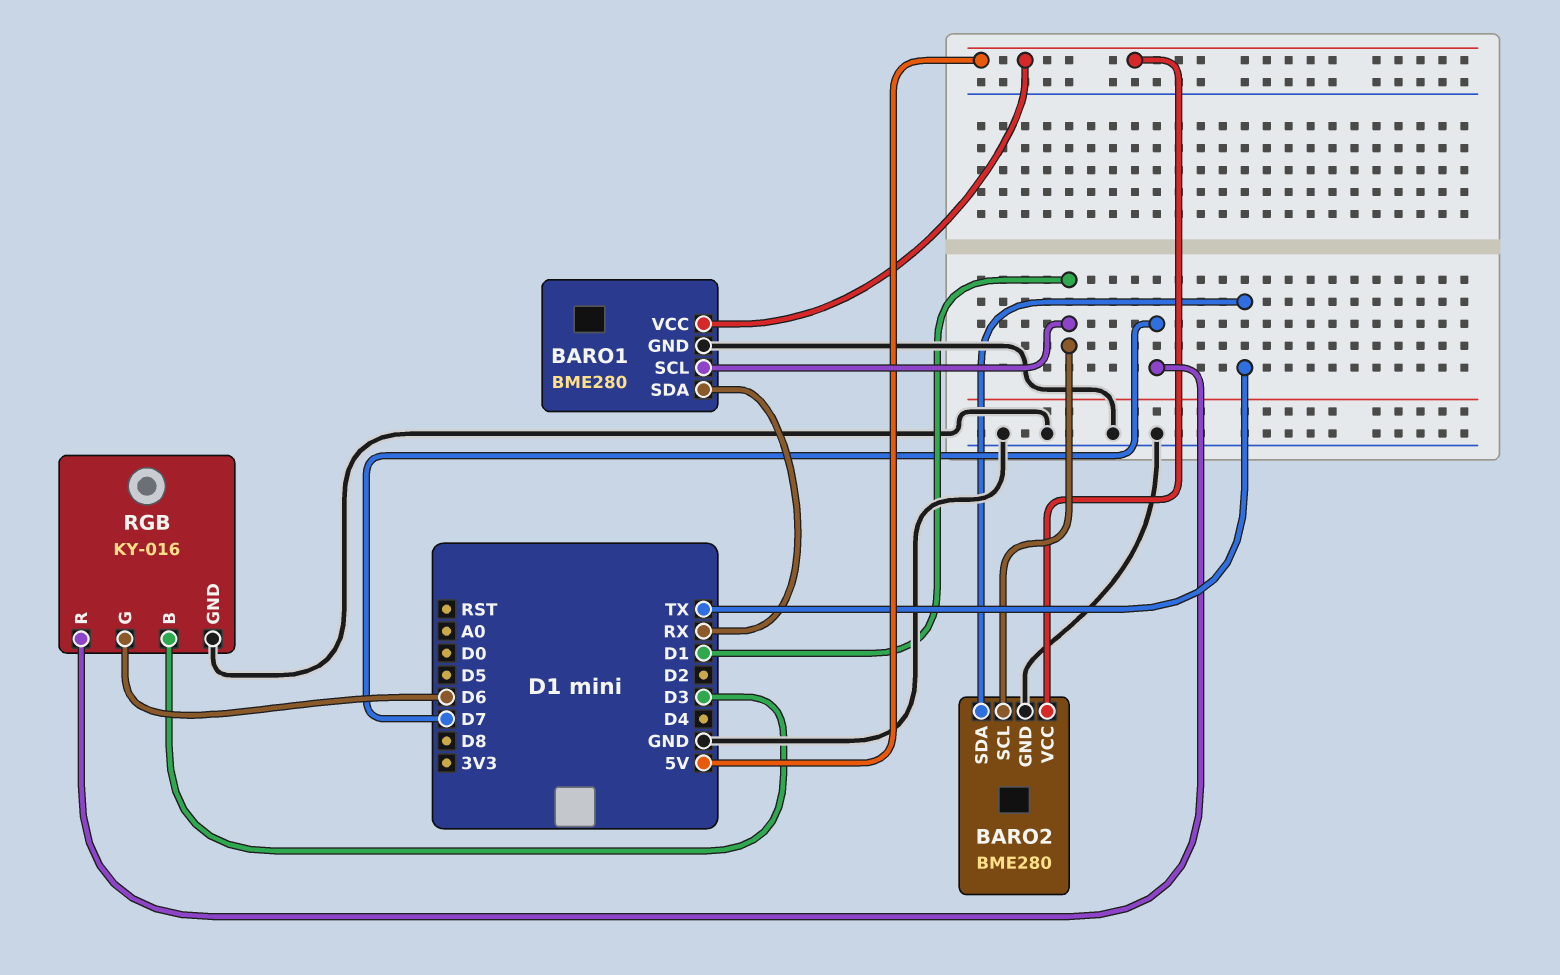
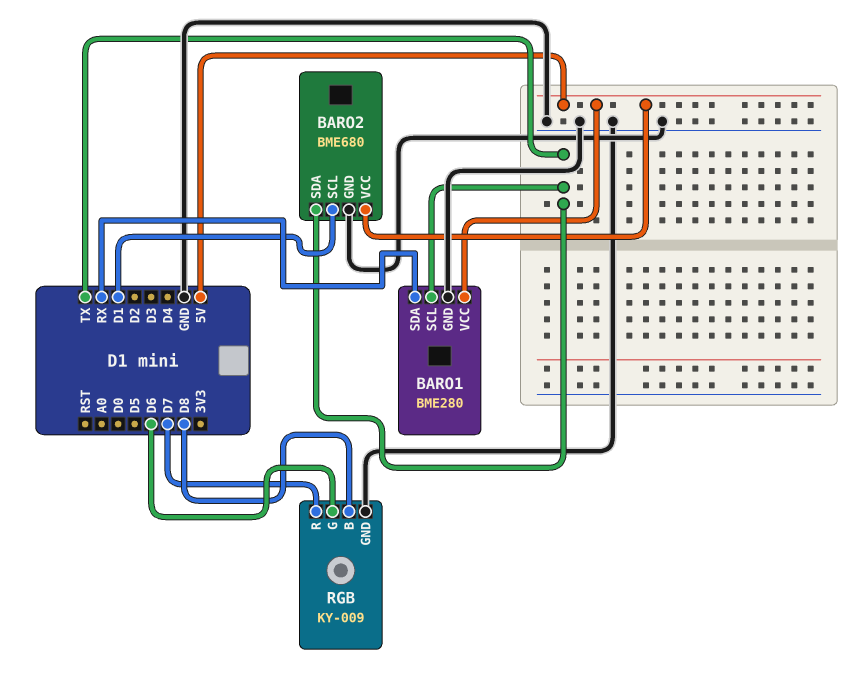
BARO1 pin SCL: D1 -> TX
BARO2: BME280 -> BME680
RGB: KY-016 -> KY-009
RGB pin B: D3 -> D8

